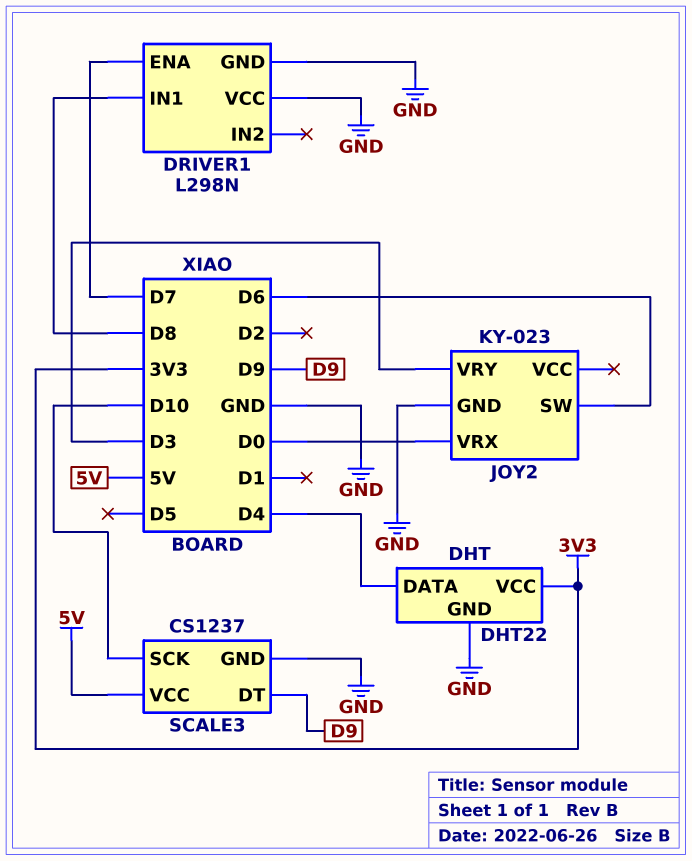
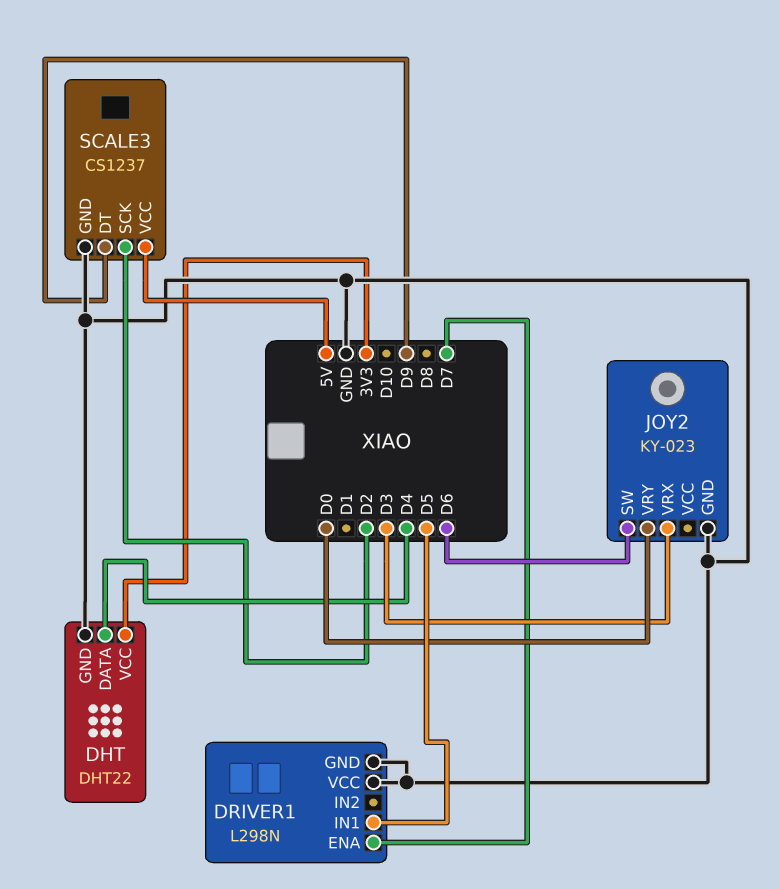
DRIVER1 pin IN1: D8 -> D5
JOY2 pin VRX: D0 -> D3
JOY2 pin VRY: D3 -> D0
SCALE3 pin SCK: D10 -> D2

